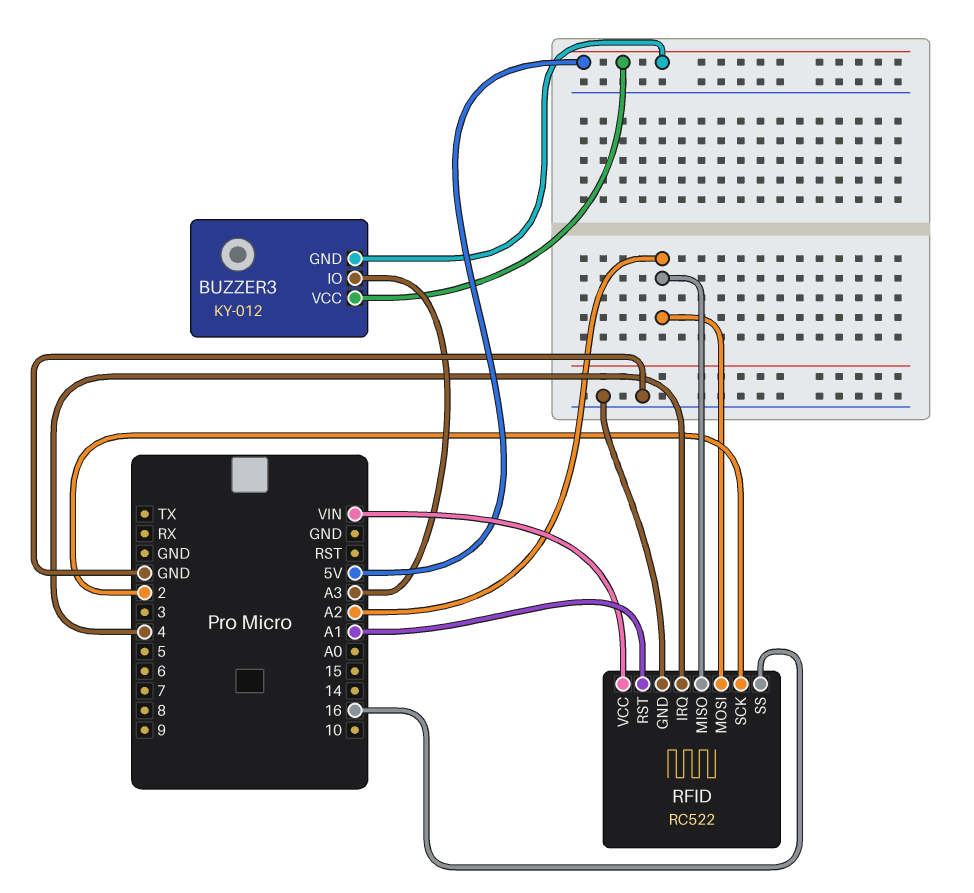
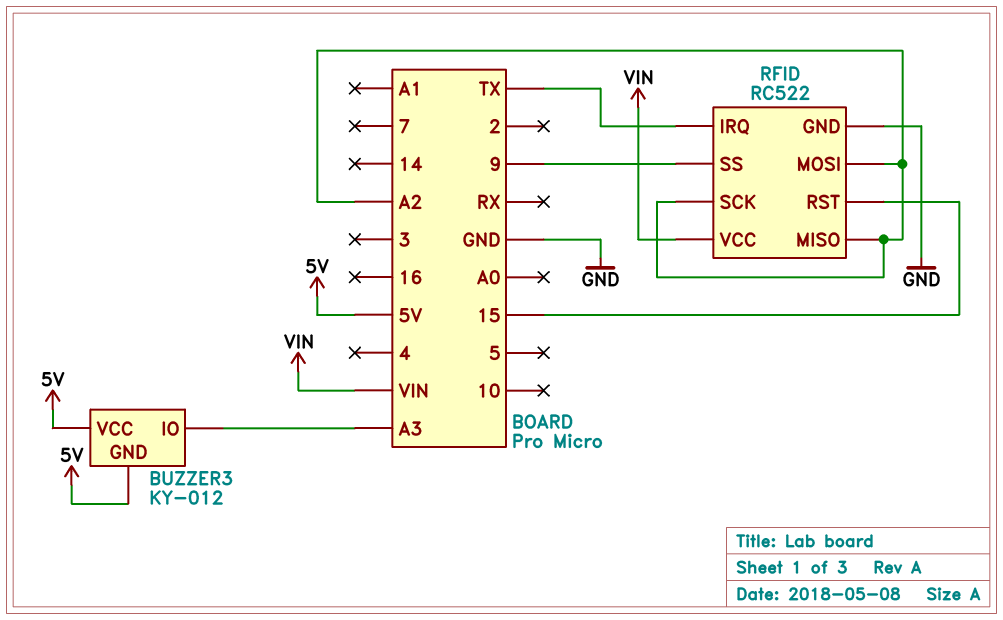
RFID pin IRQ: 4 -> TX
RFID pin RST: A1 -> 15
RFID pin SCK: 2 -> A2
RFID pin SS: 16 -> 9

